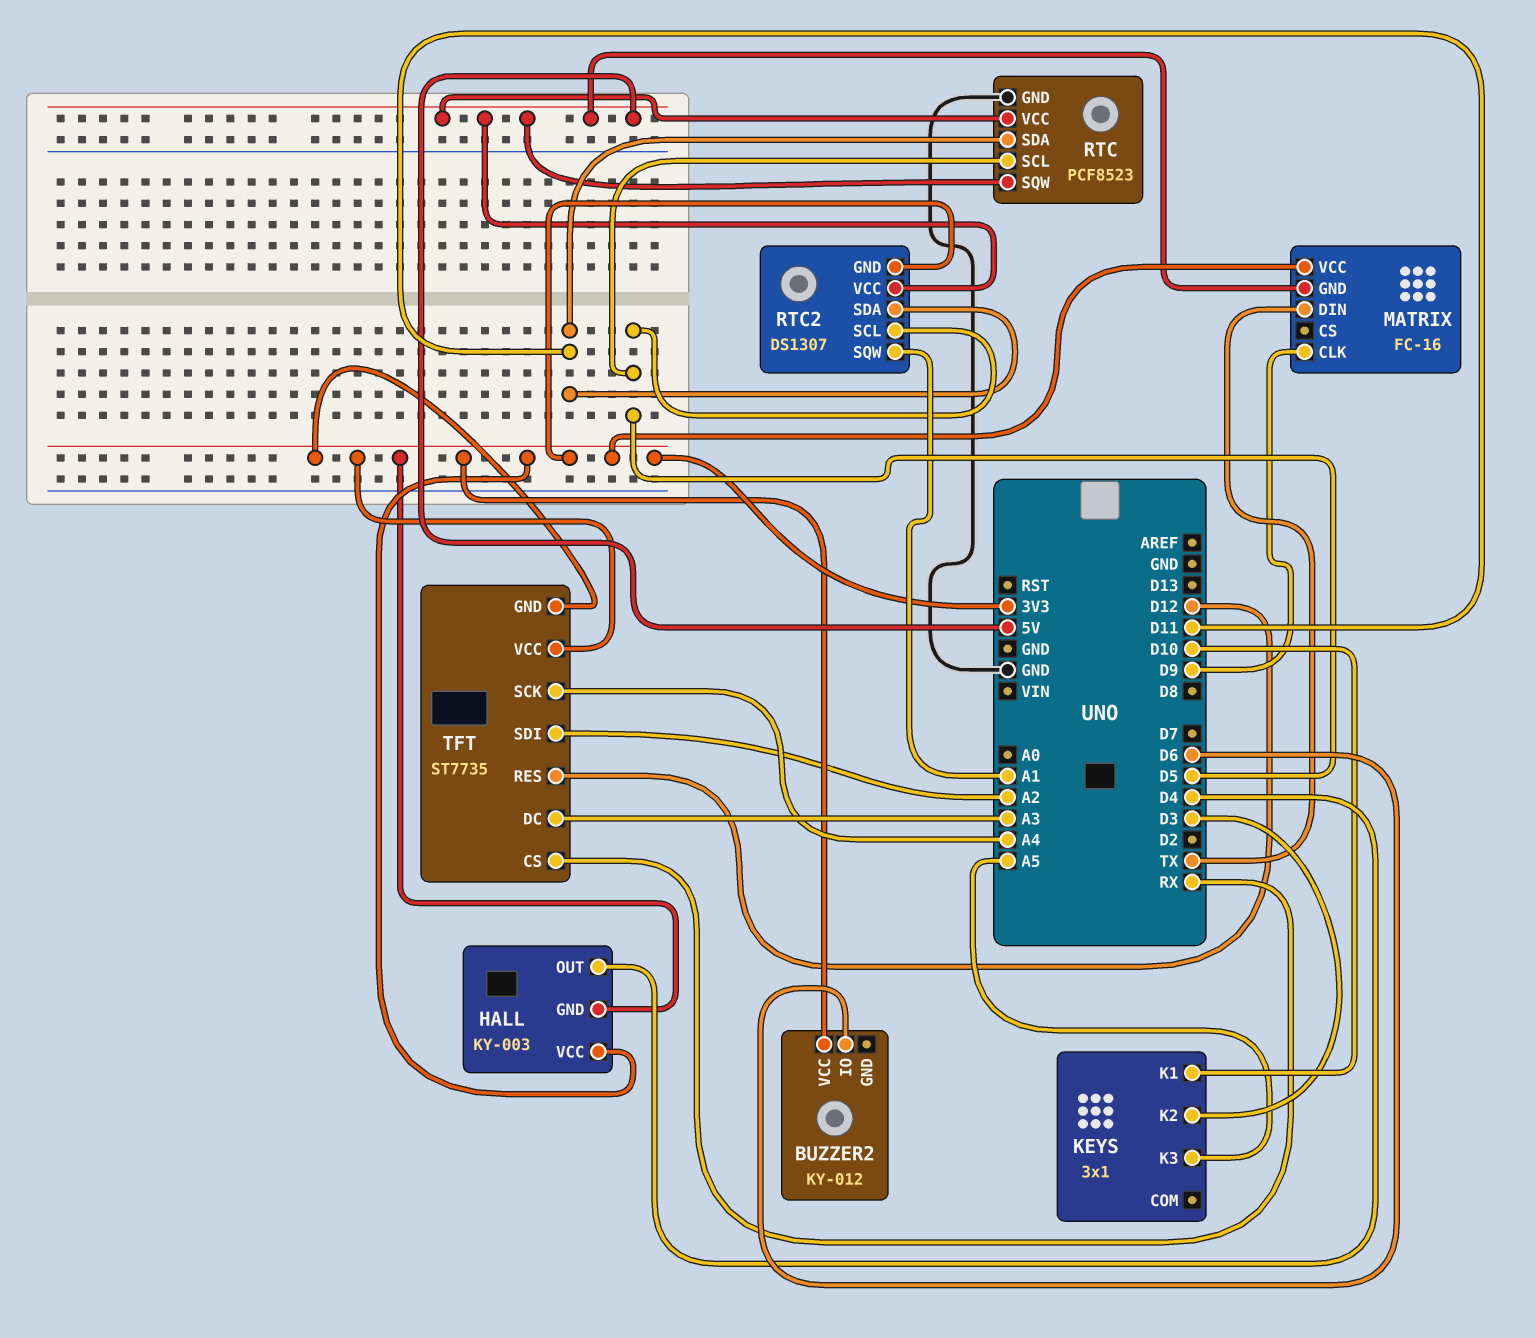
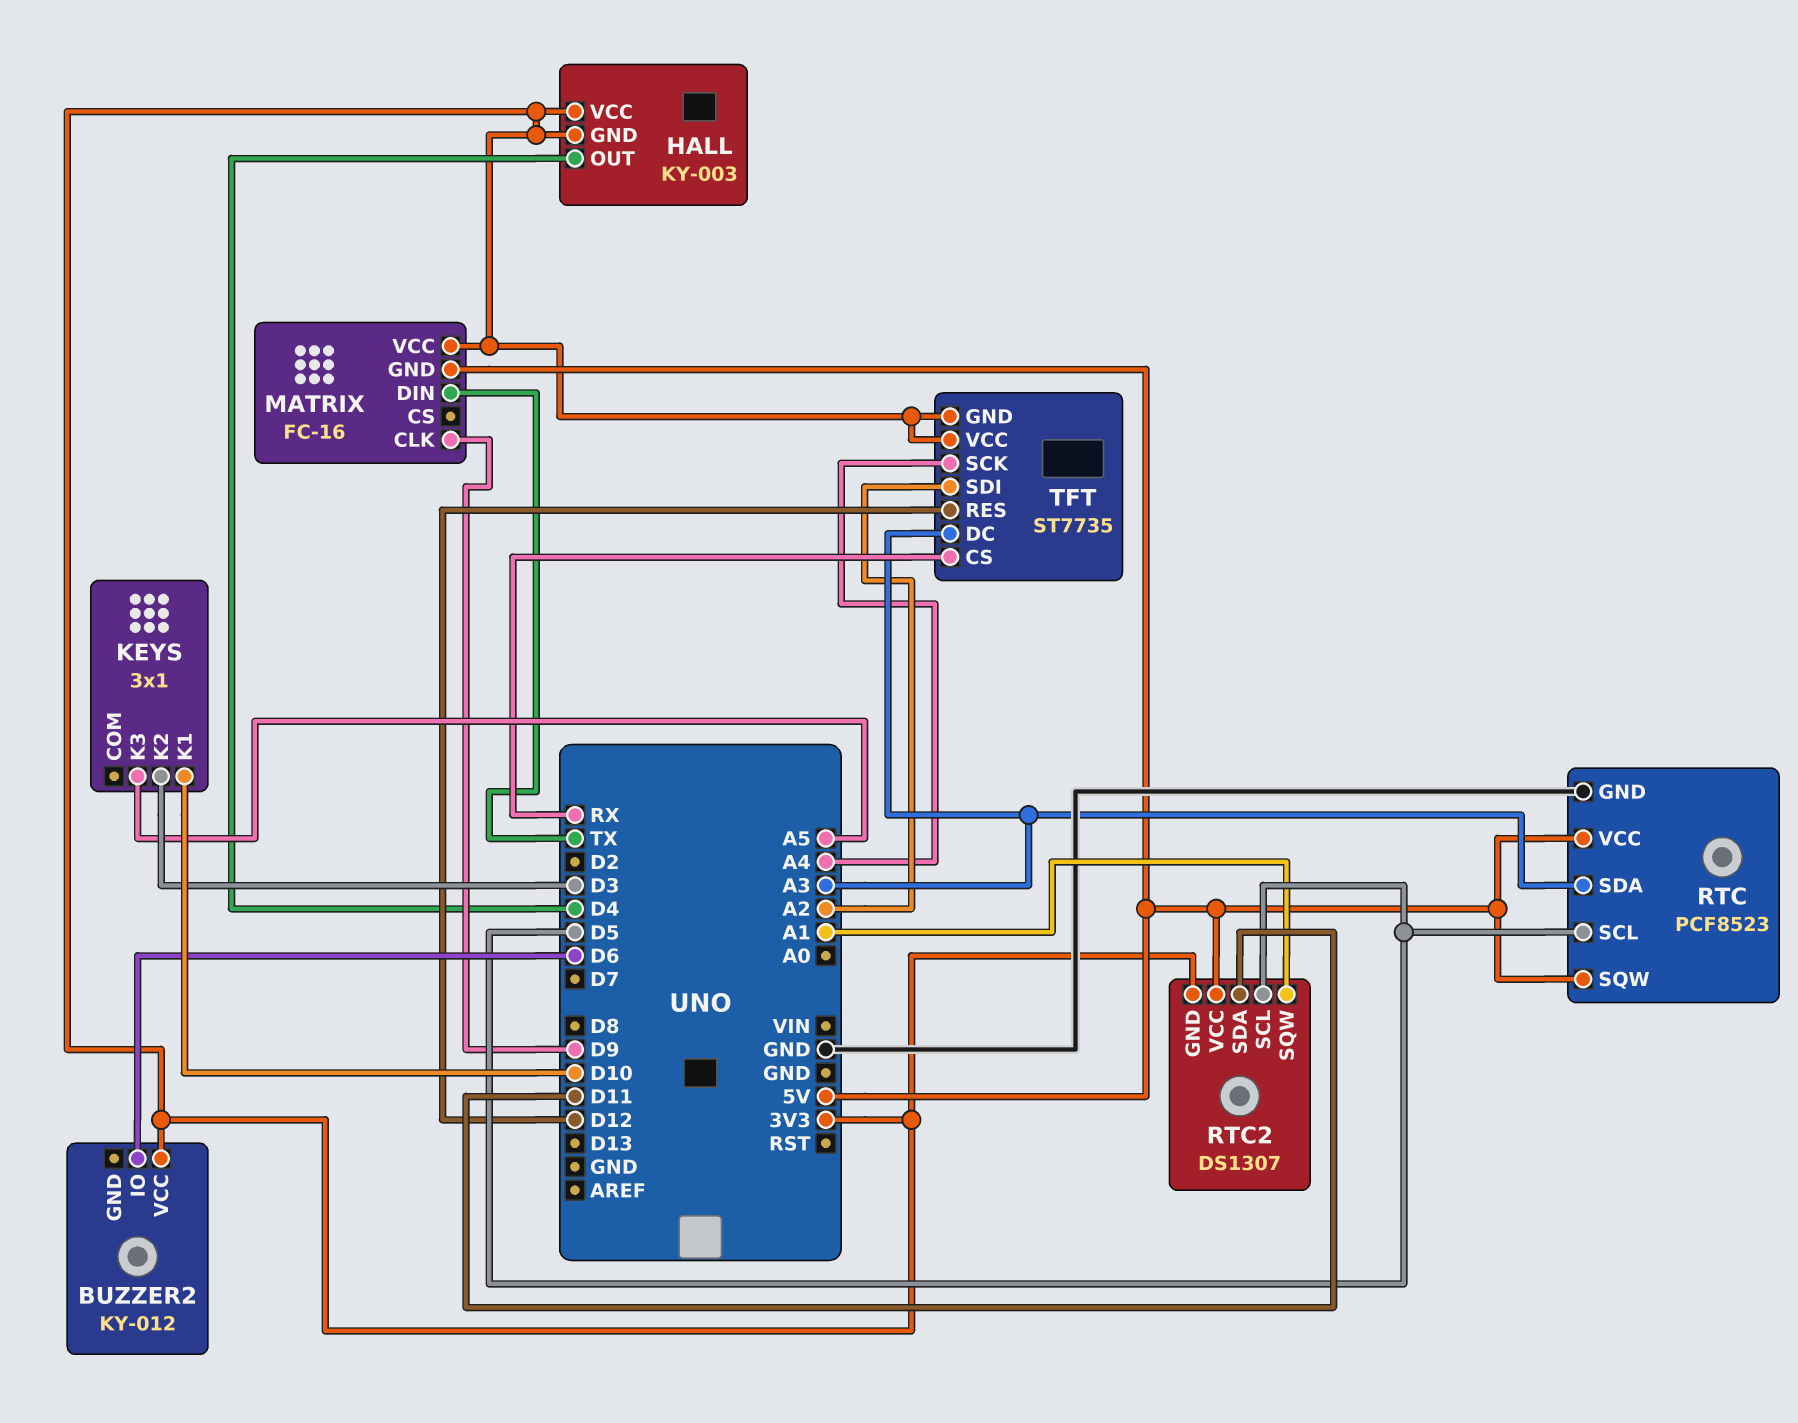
RTC pin SDA: D11 -> A3

